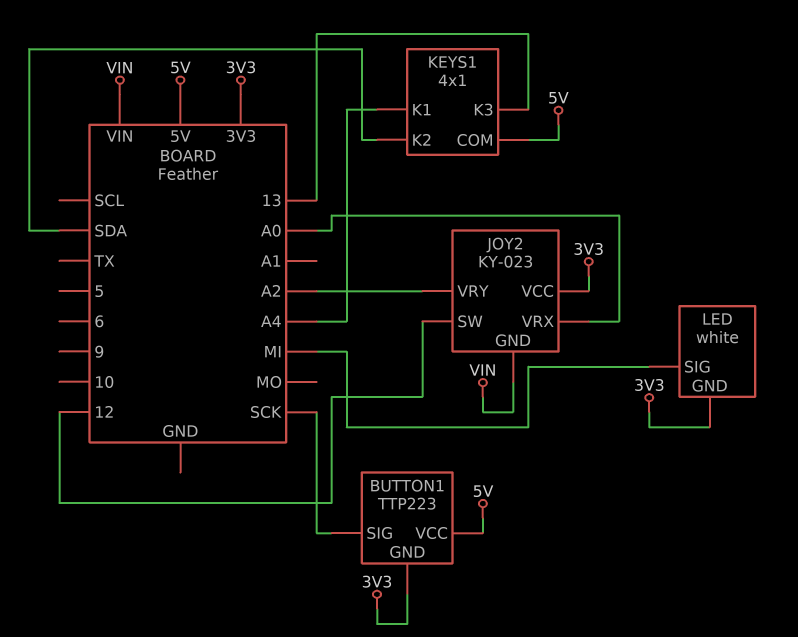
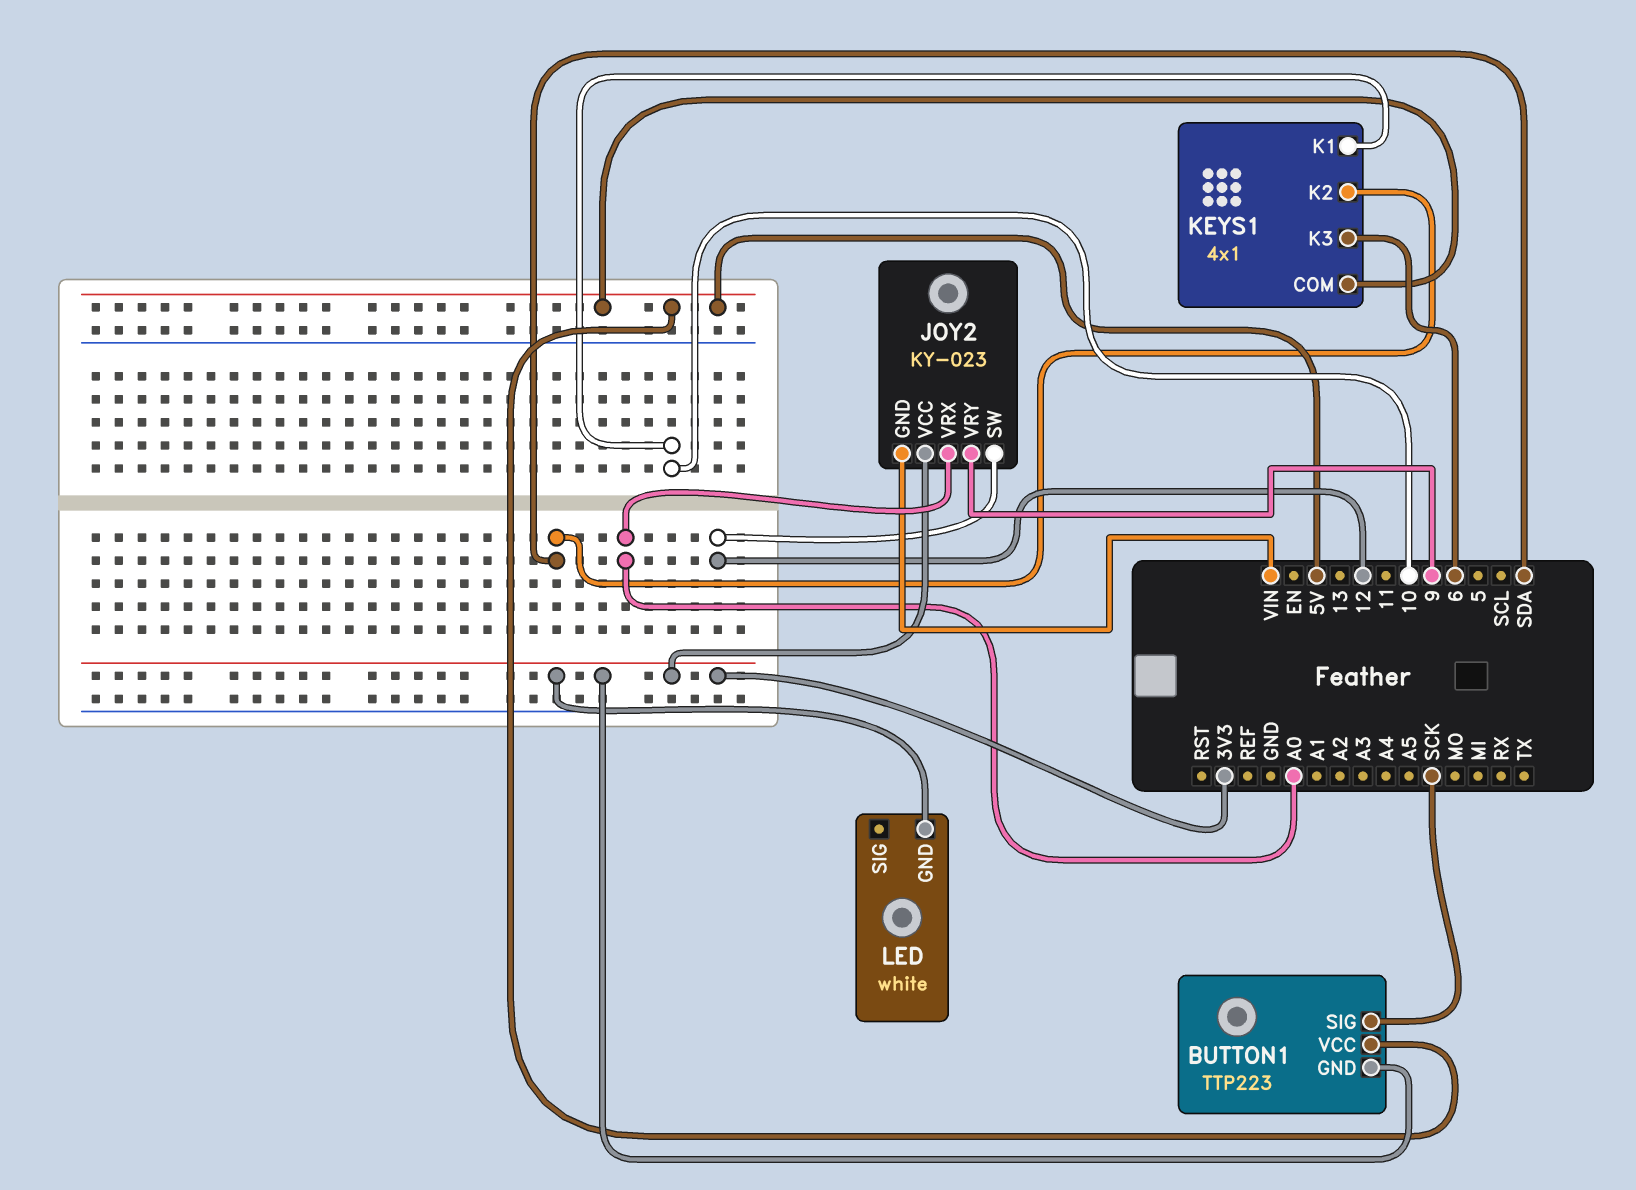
JOY2 pin VRY: A2 -> 9
KEYS1 pin K1: A4 -> 10
KEYS1 pin K3: 13 -> 6
LED pin SIG: MI -> none

